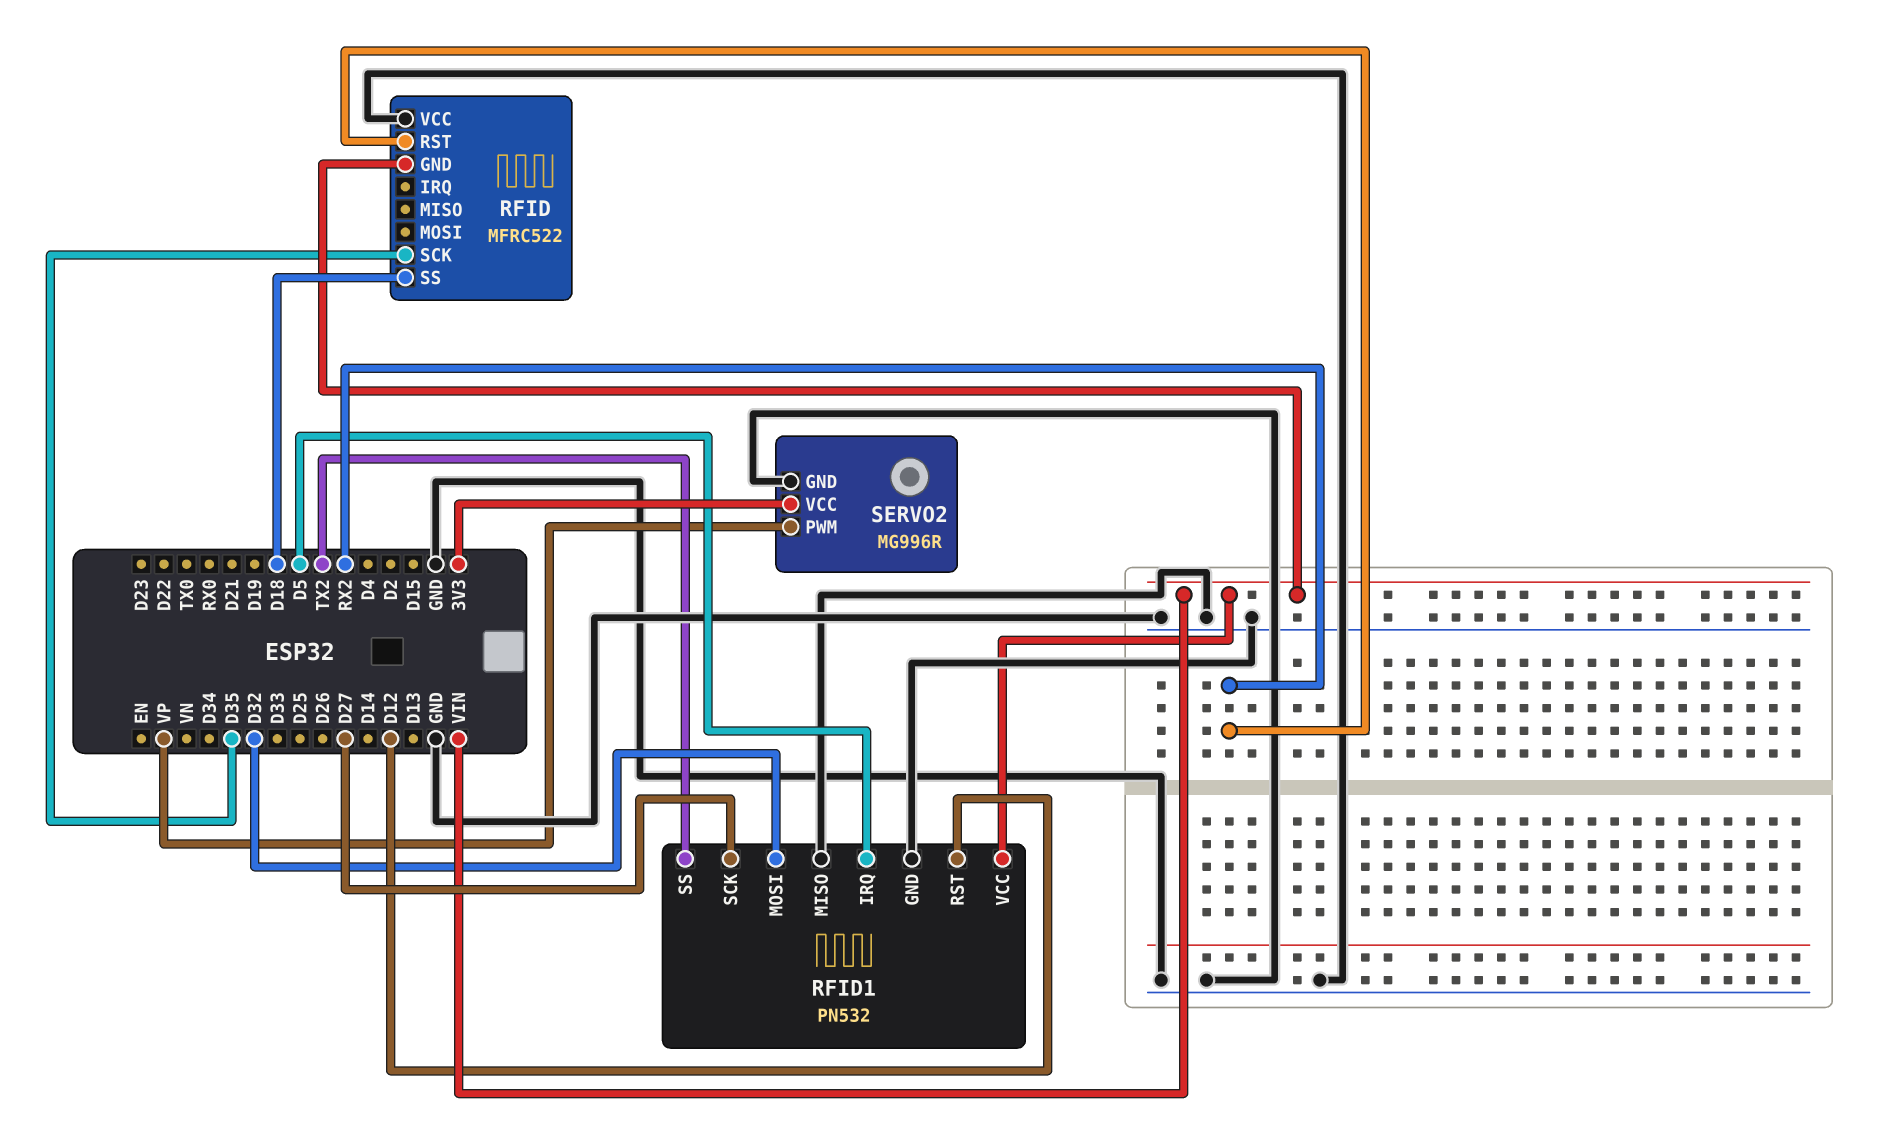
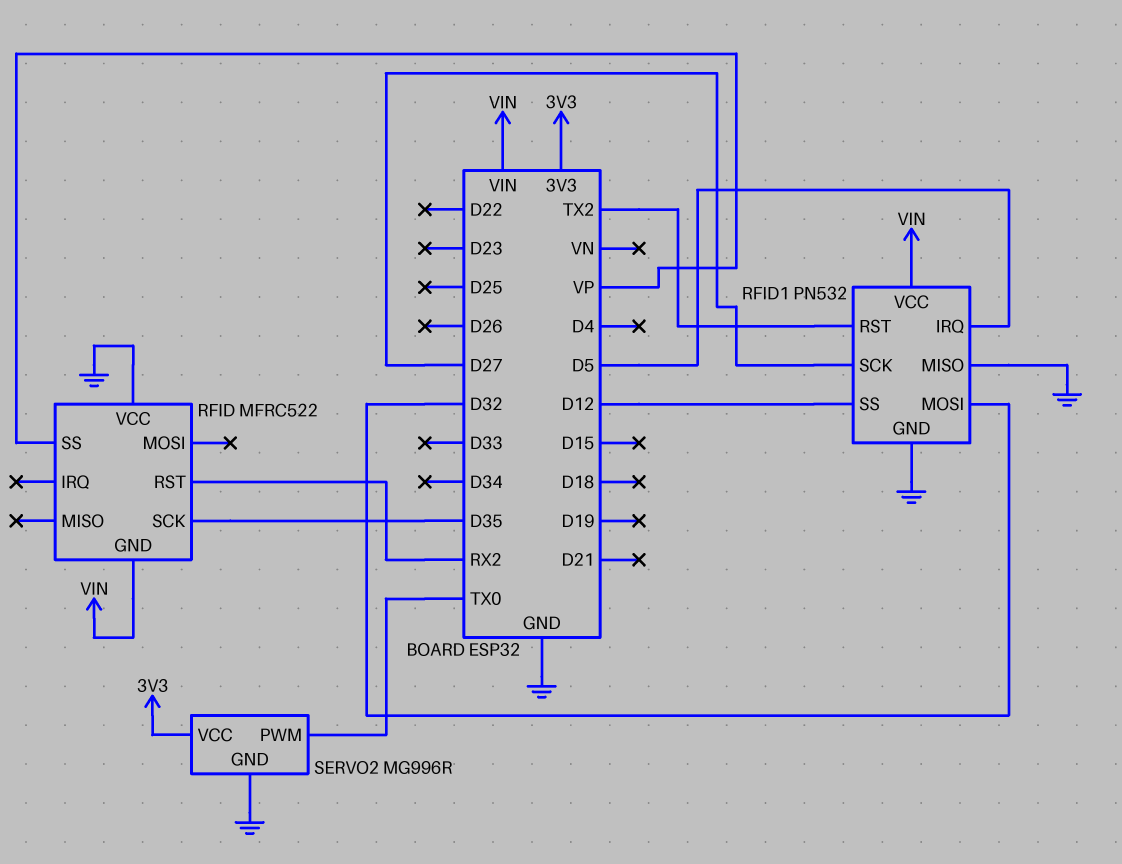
RFID pin SS: D18 -> VP
RFID1 pin RST: D12 -> TX2
RFID1 pin SS: TX2 -> D12
SERVO2 pin PWM: VP -> TX0

